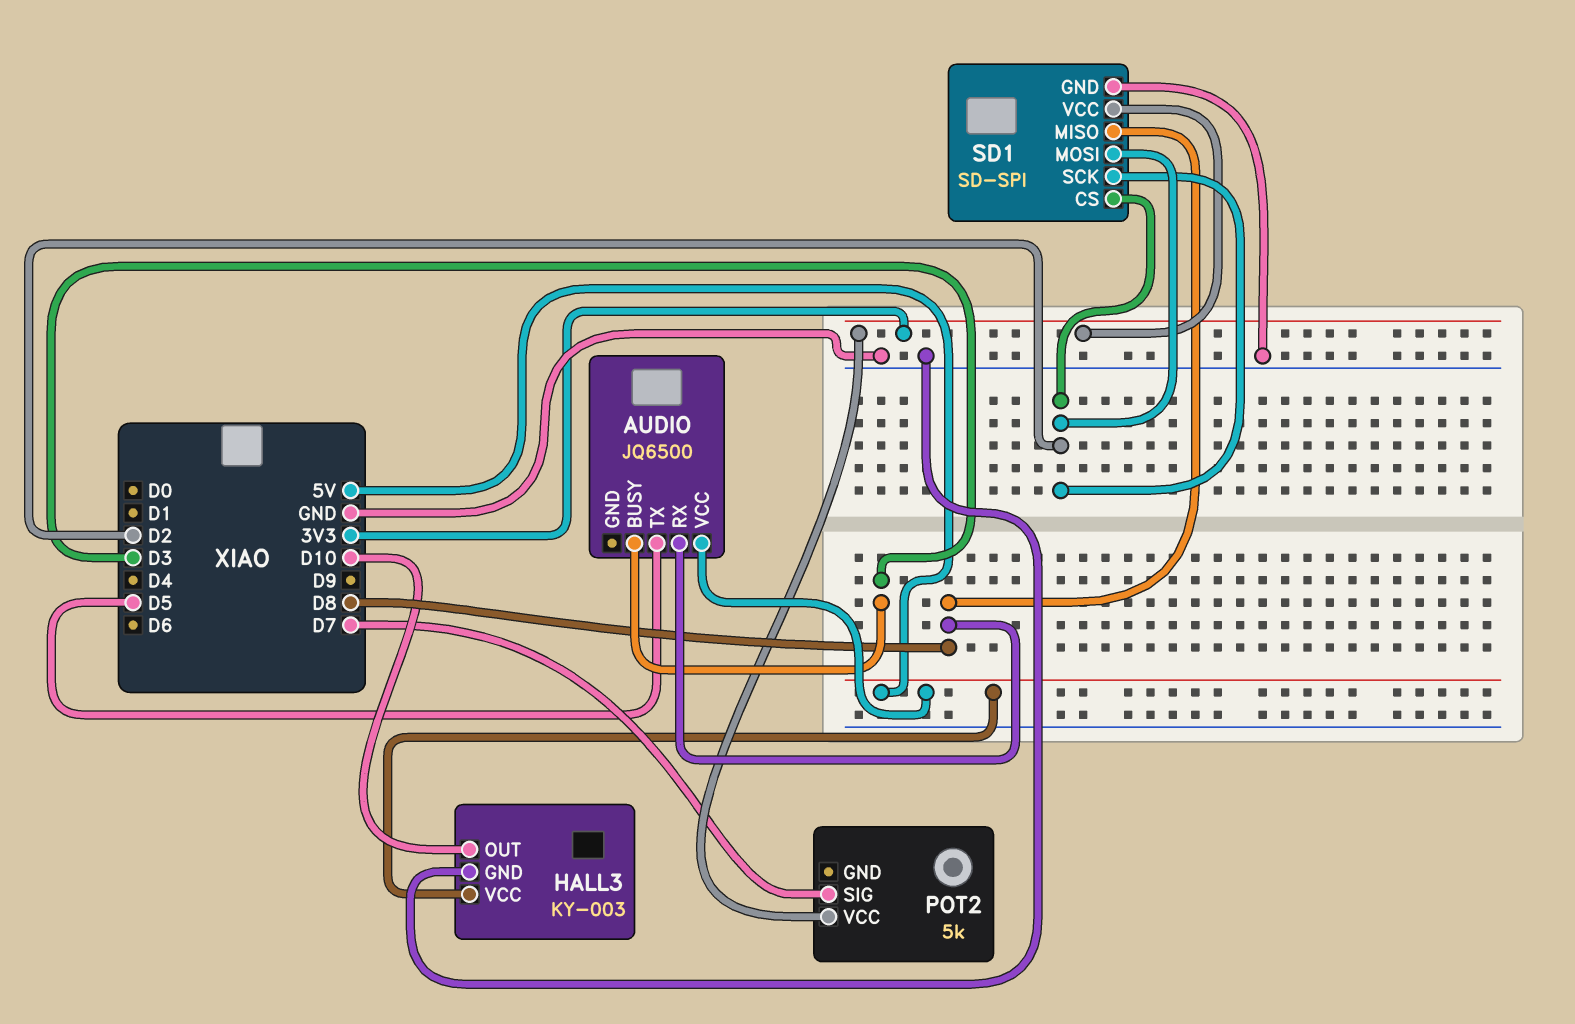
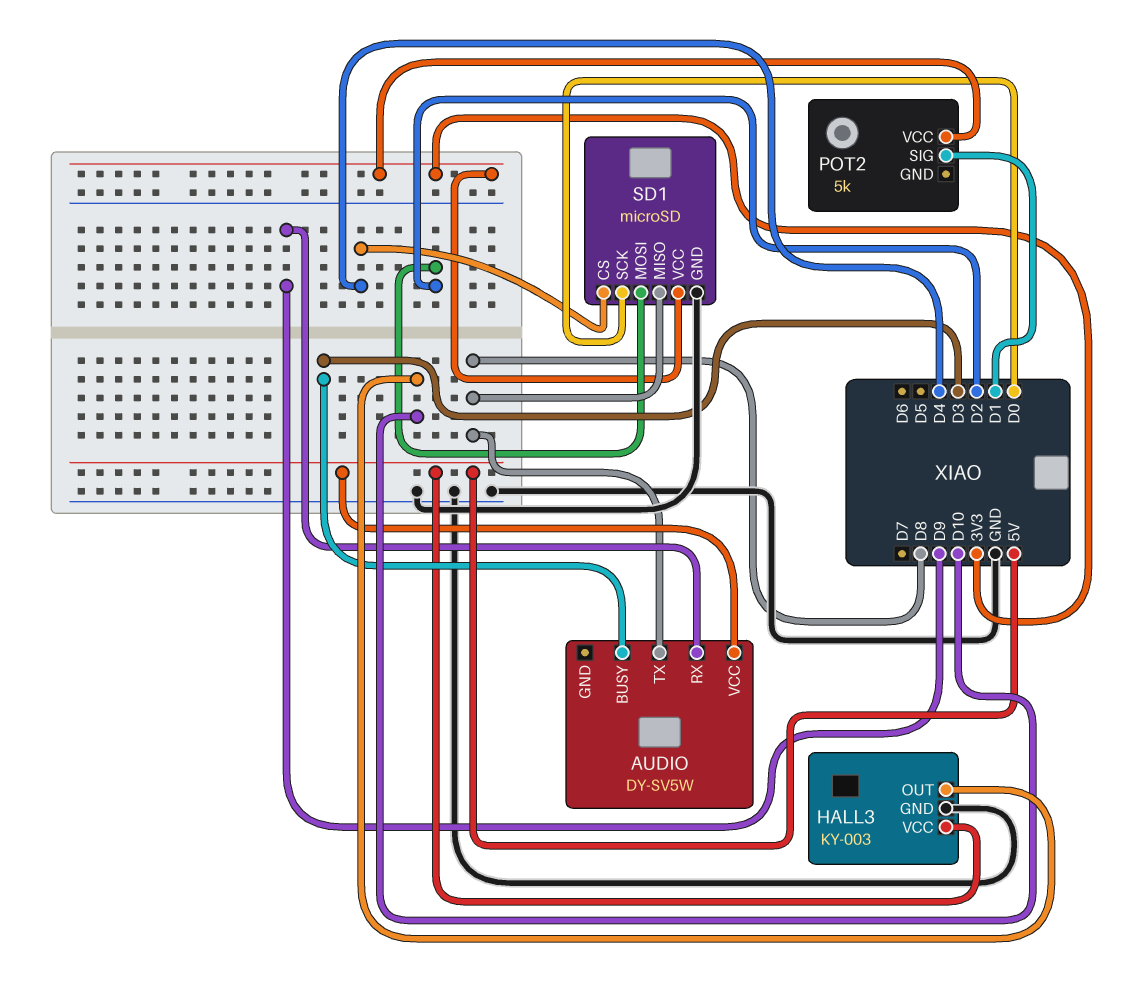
AUDIO: JQ6500 -> DY-SV5W
AUDIO pin RX: D8 -> D9
AUDIO pin TX: D5 -> D8
POT2 pin SIG: D7 -> D1
SD1: SD-SPI -> microSD
SD1 pin CS: D2 -> D4
SD1 pin SCK: D2 -> D0

